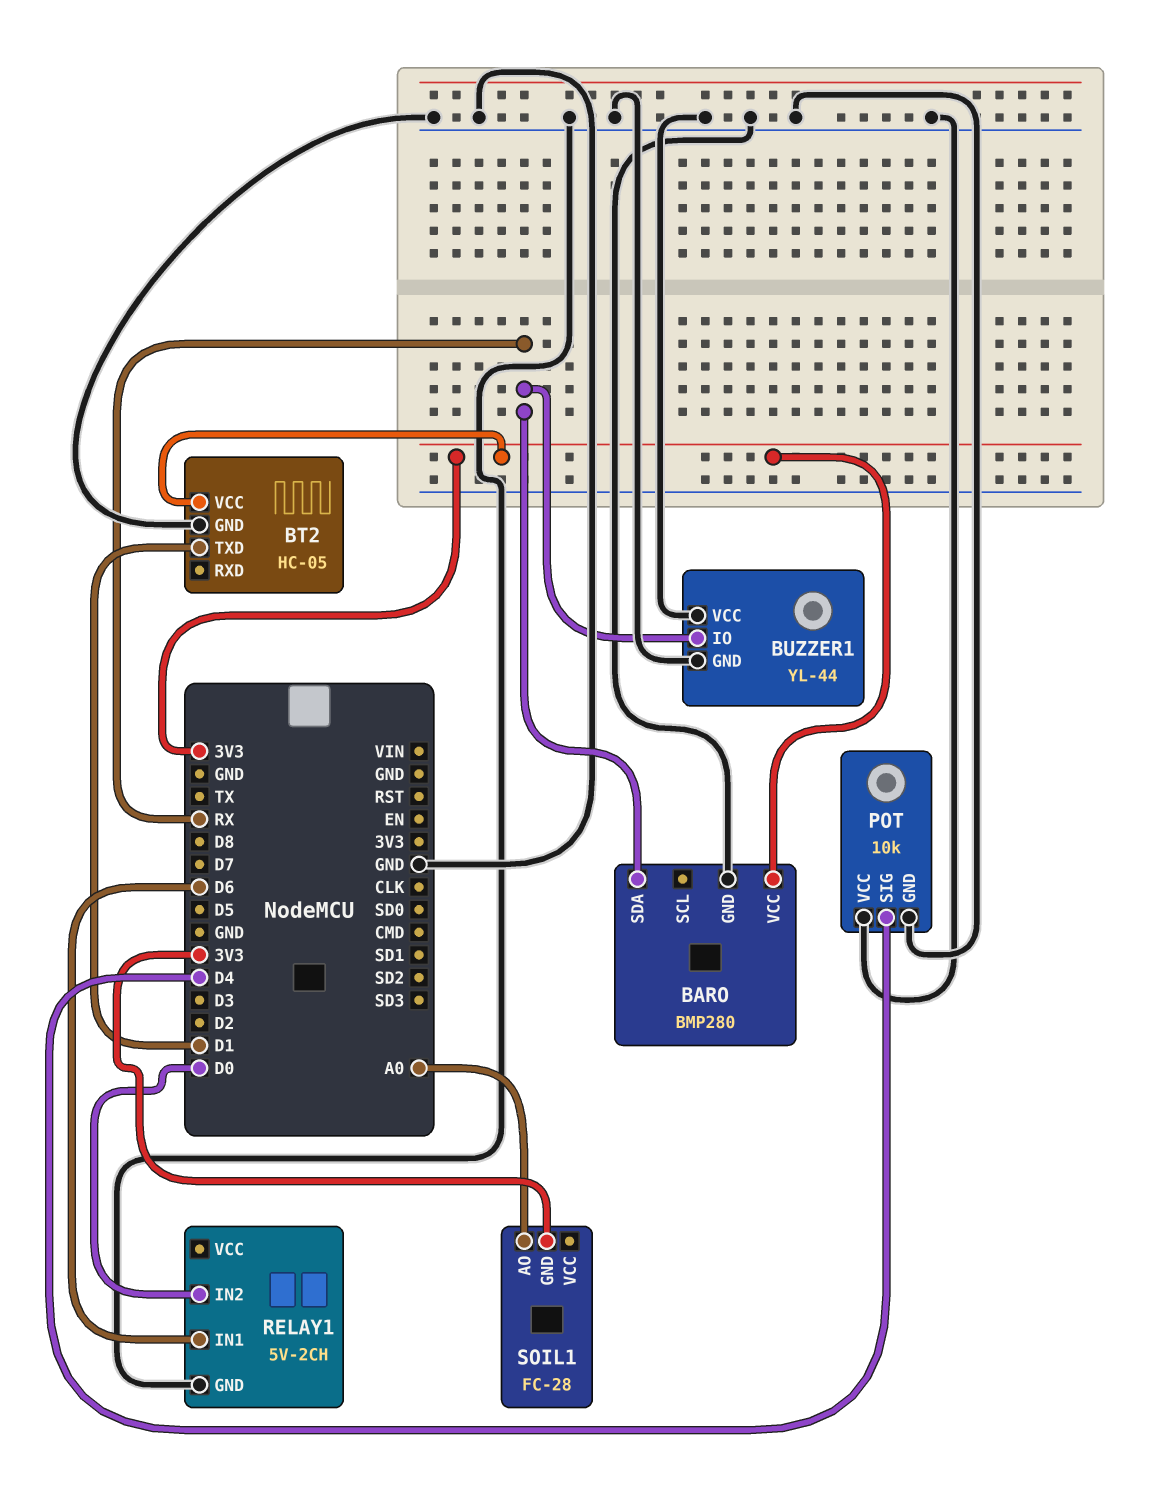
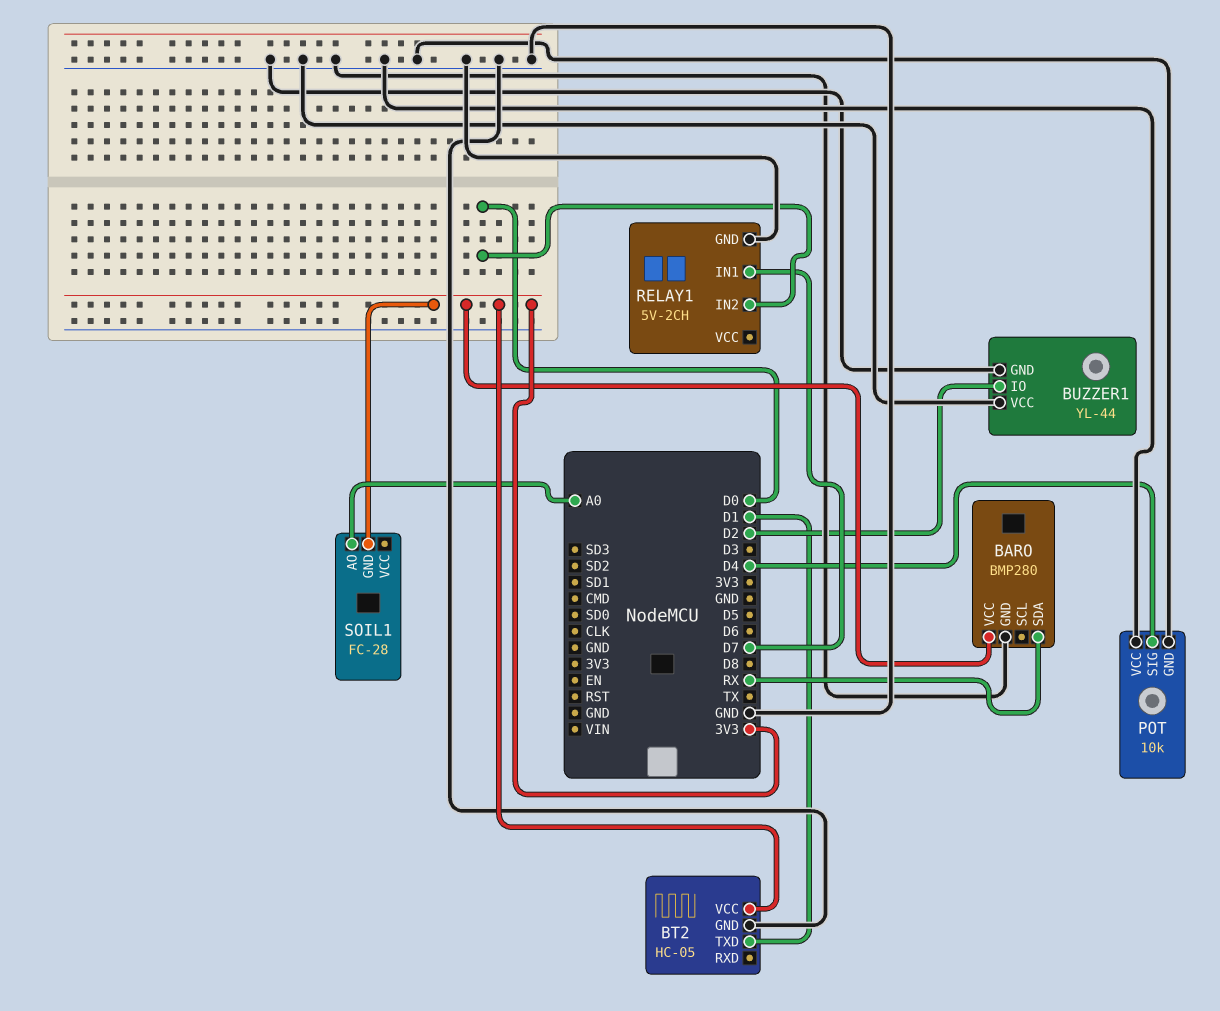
BUZZER1 pin IO: RX -> D2
RELAY1 pin IN1: D6 -> D7

